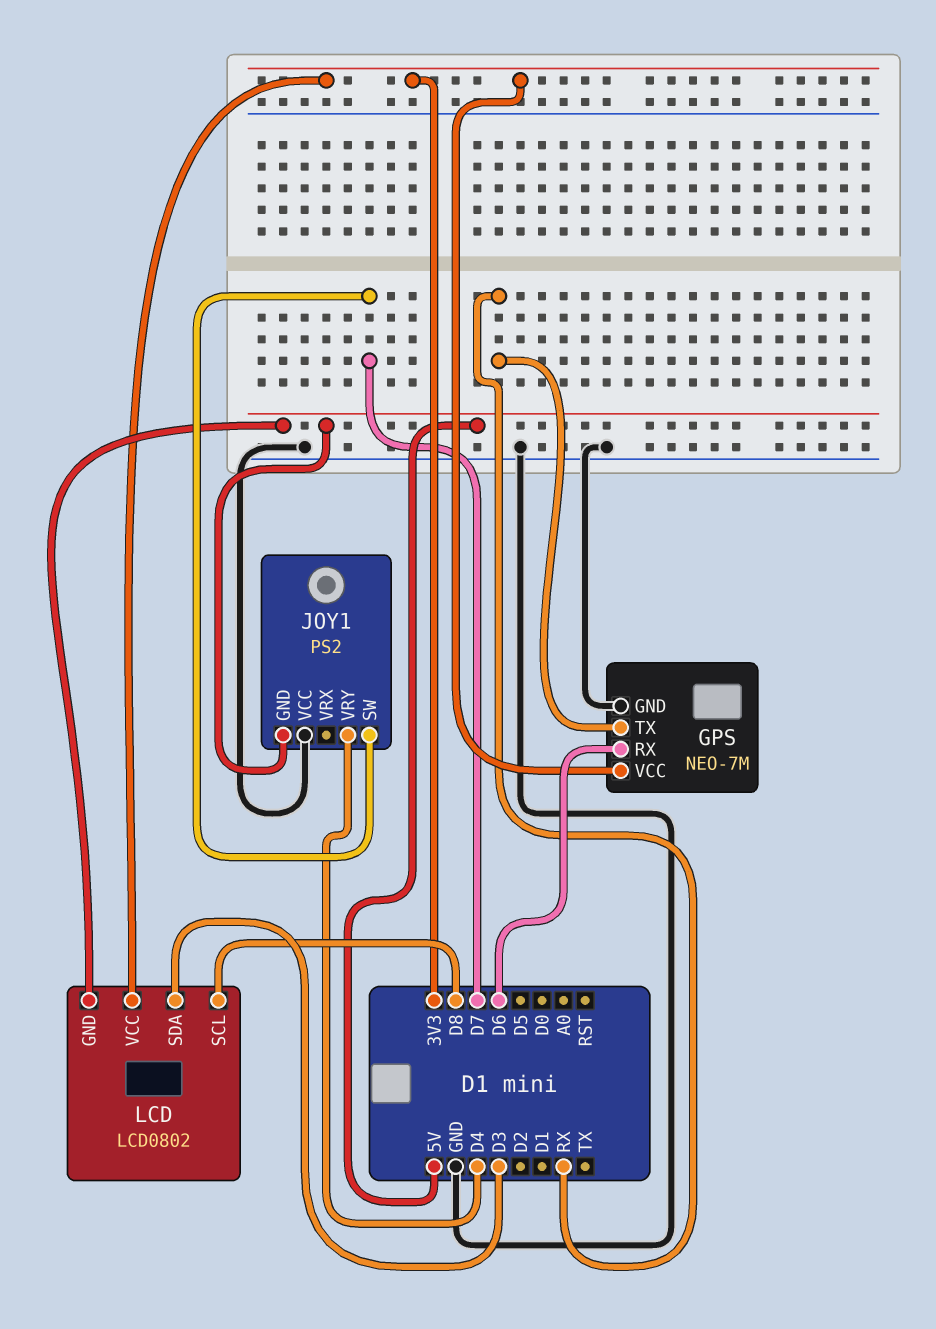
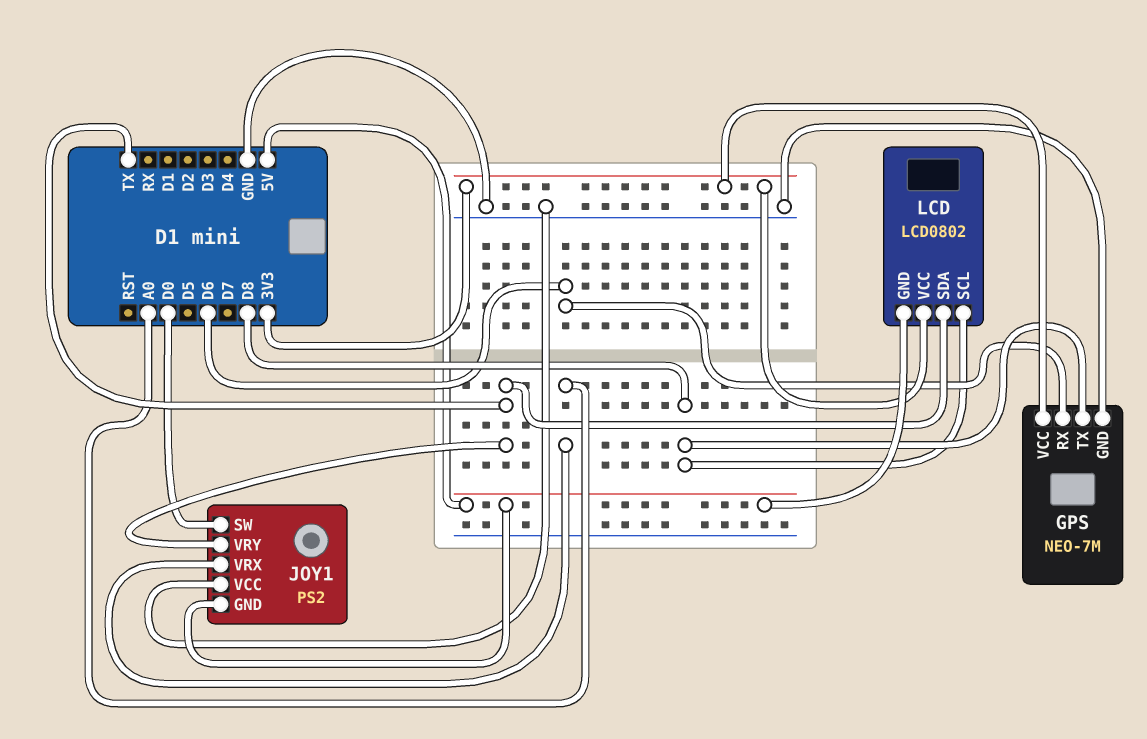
GPS pin TX: RX -> D8
JOY1 pin SW: D7 -> D0
JOY1 pin VRX: none -> A0
JOY1 pin VRY: D4 -> TX
LCD pin SDA: D3 -> TX

